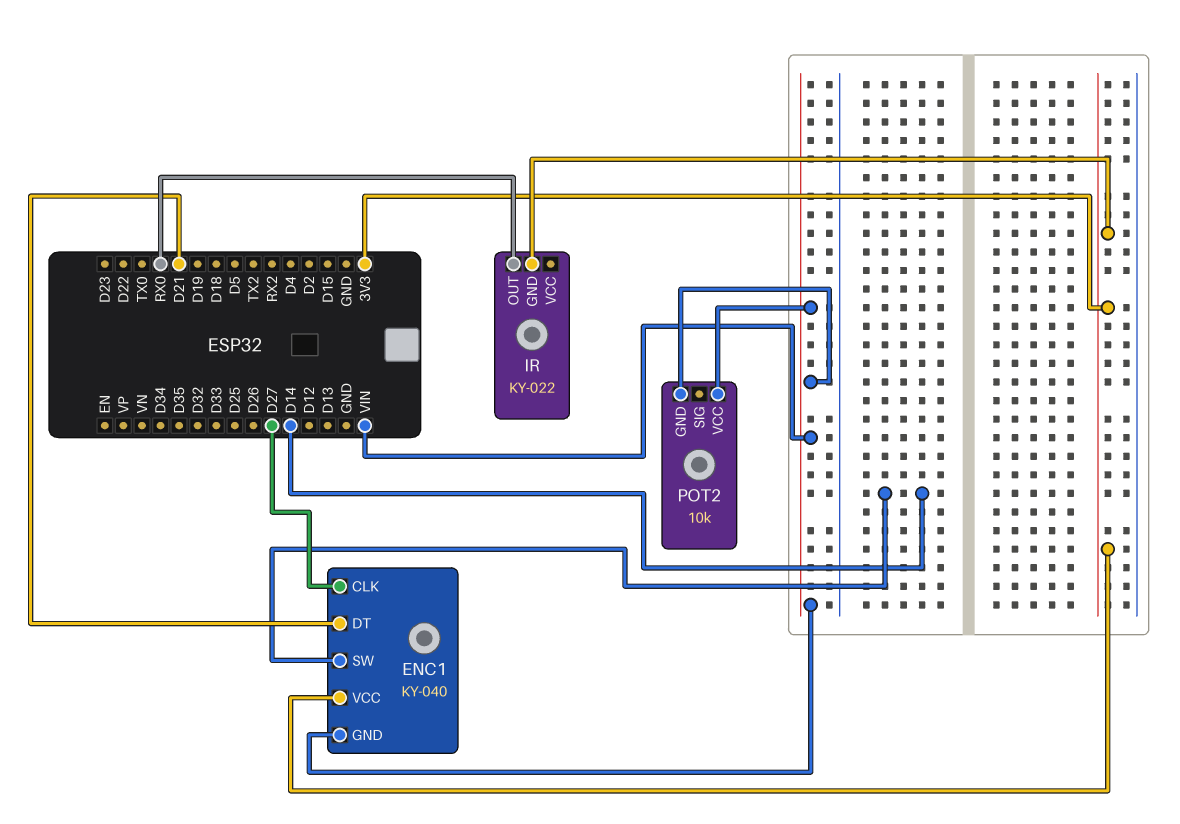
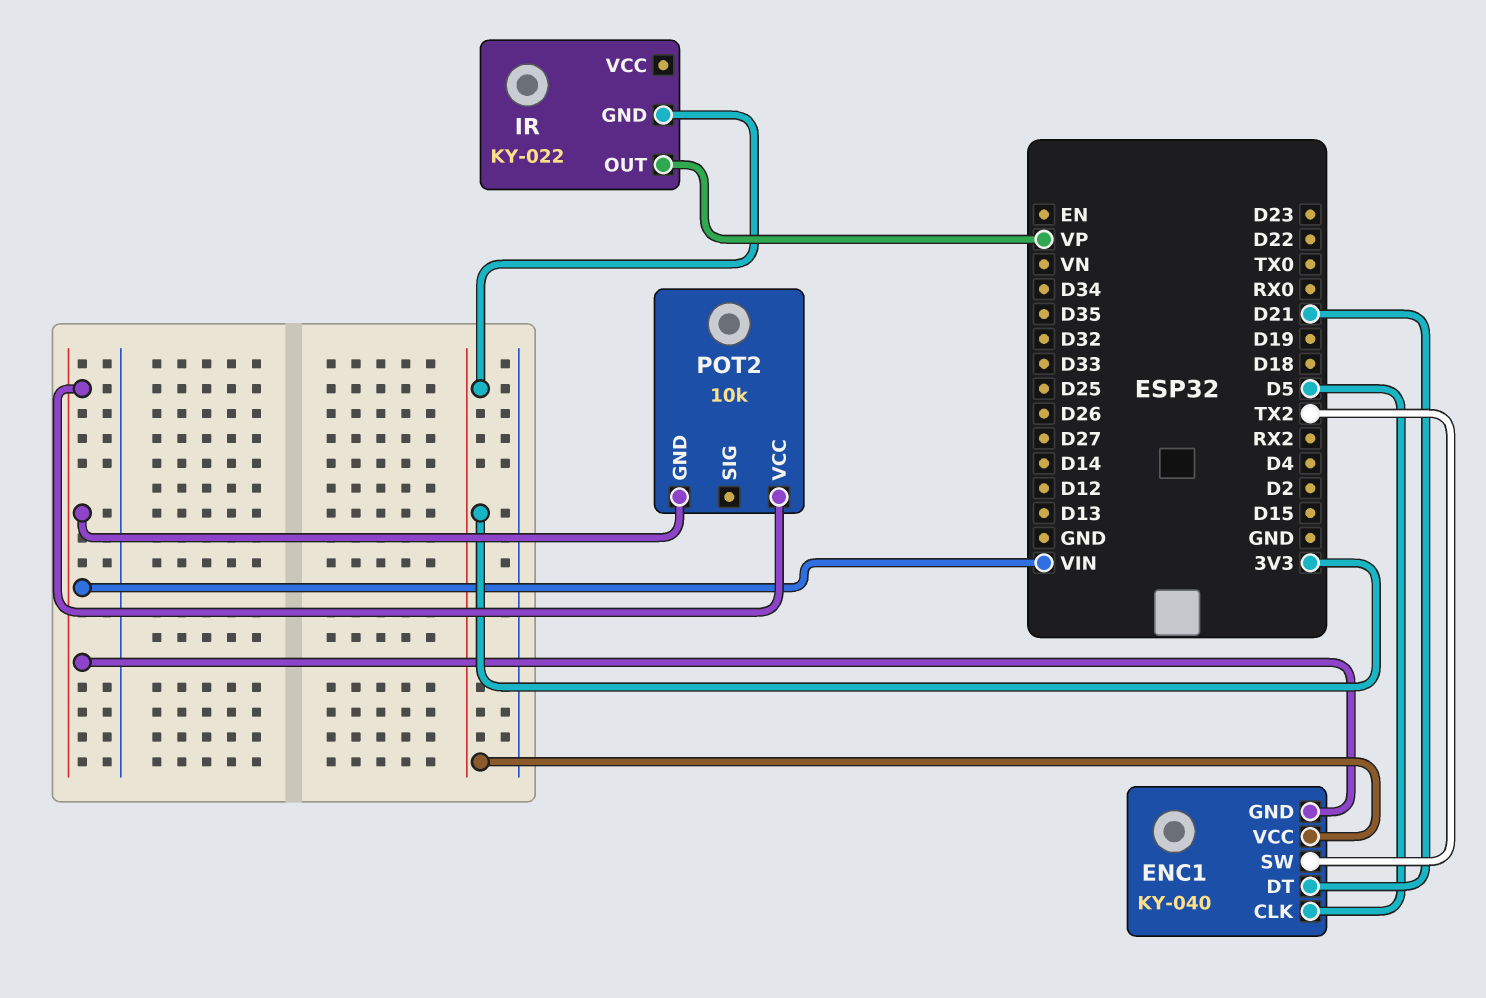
ENC1 pin CLK: D27 -> D5
ENC1 pin SW: D14 -> TX2
IR pin OUT: RX0 -> VP

